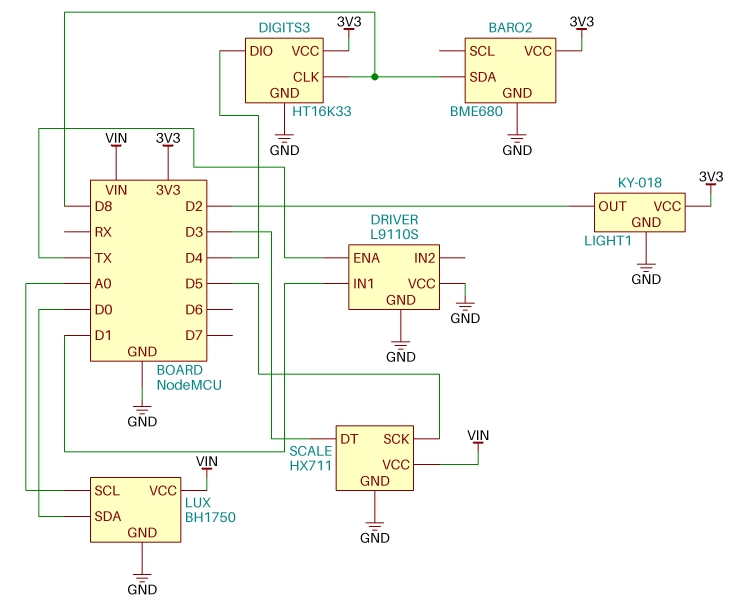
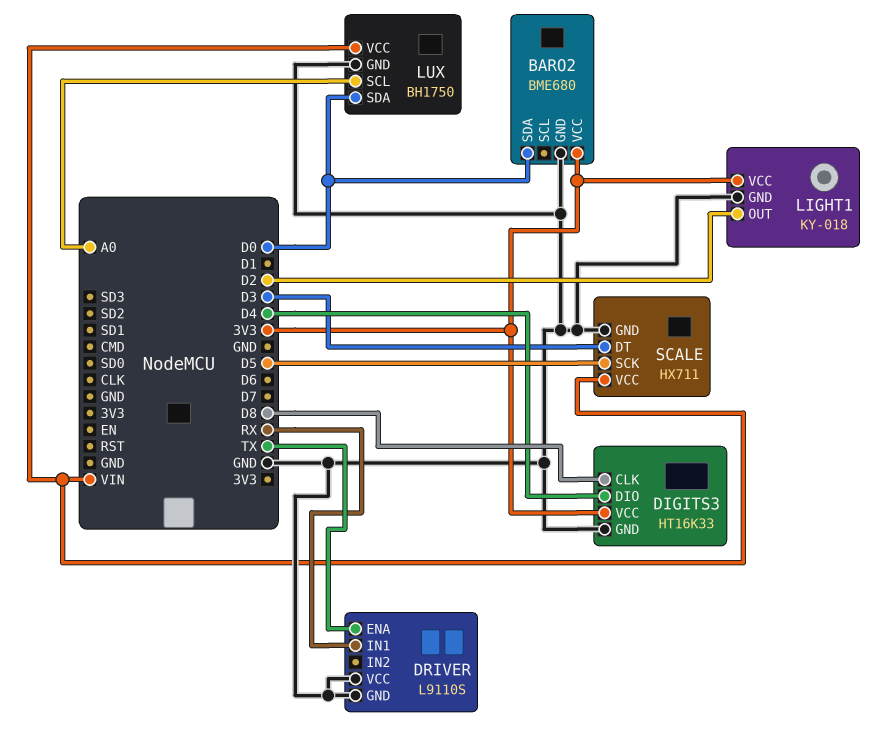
BARO2 pin SDA: D8 -> D0
DRIVER pin IN1: D1 -> RX

